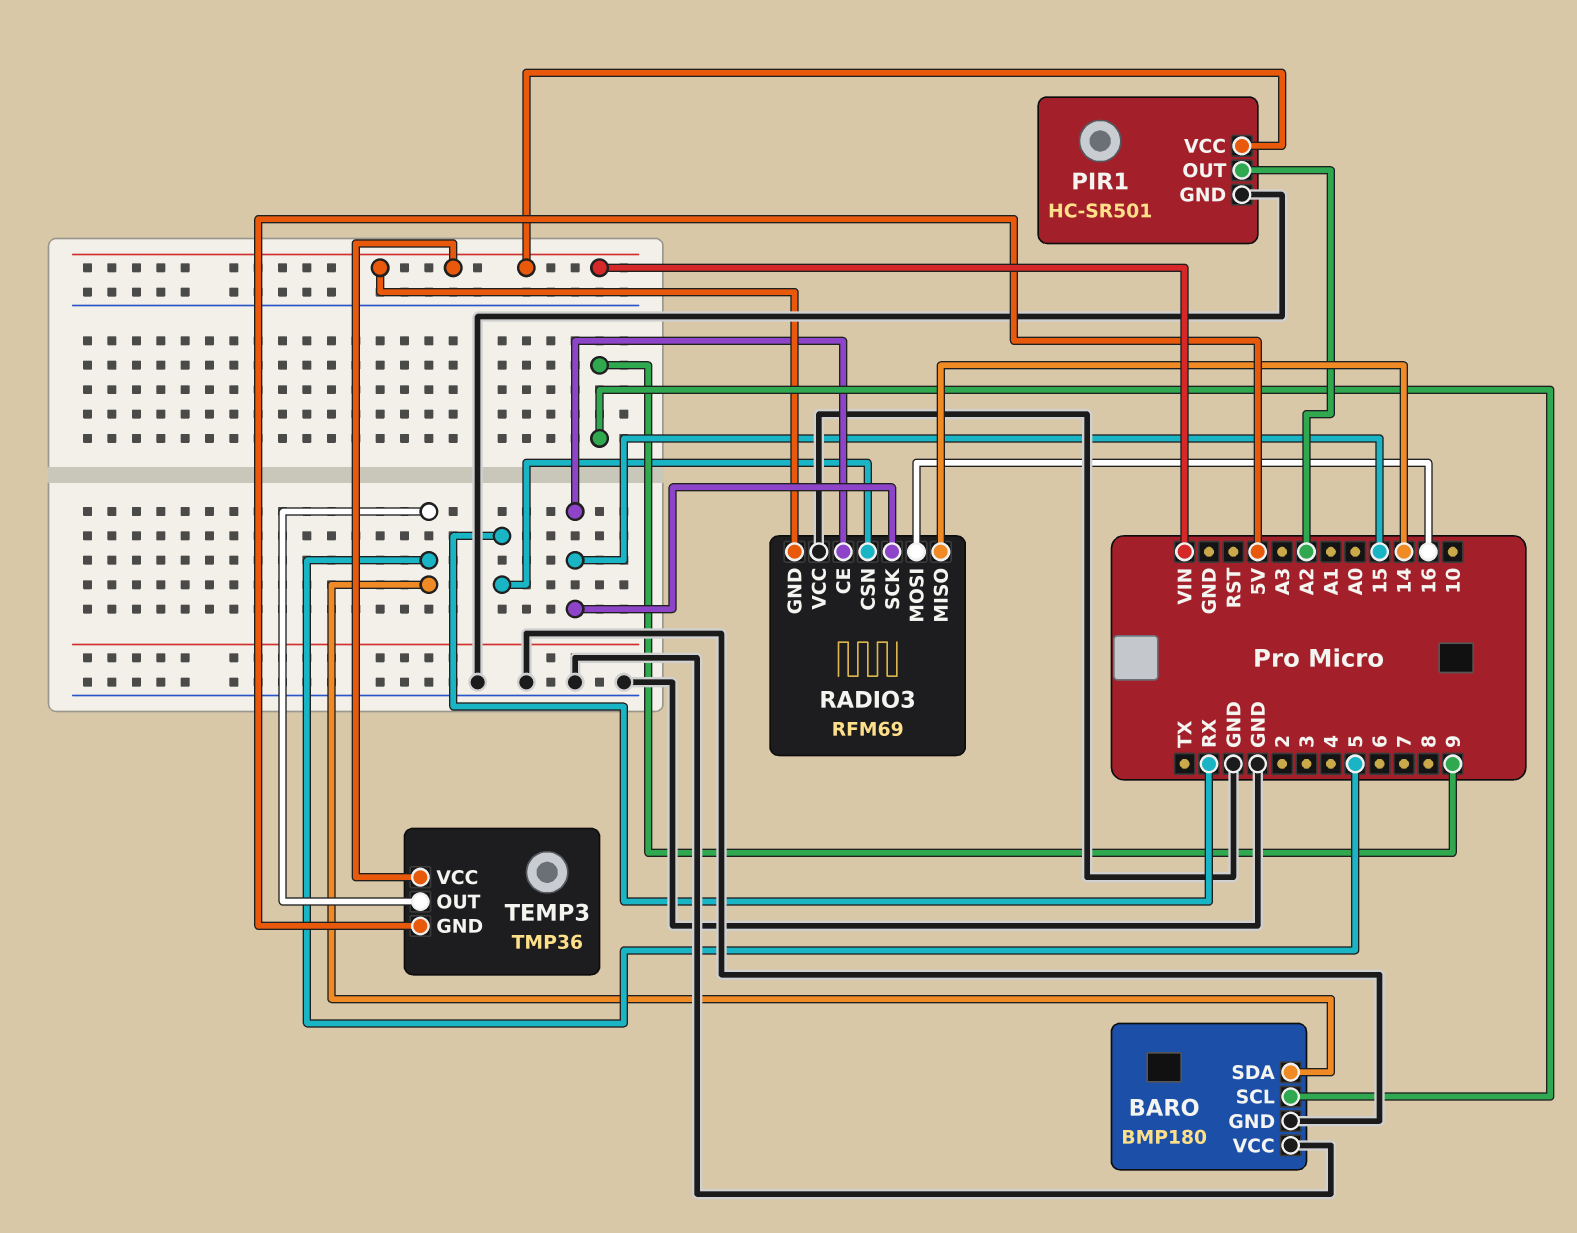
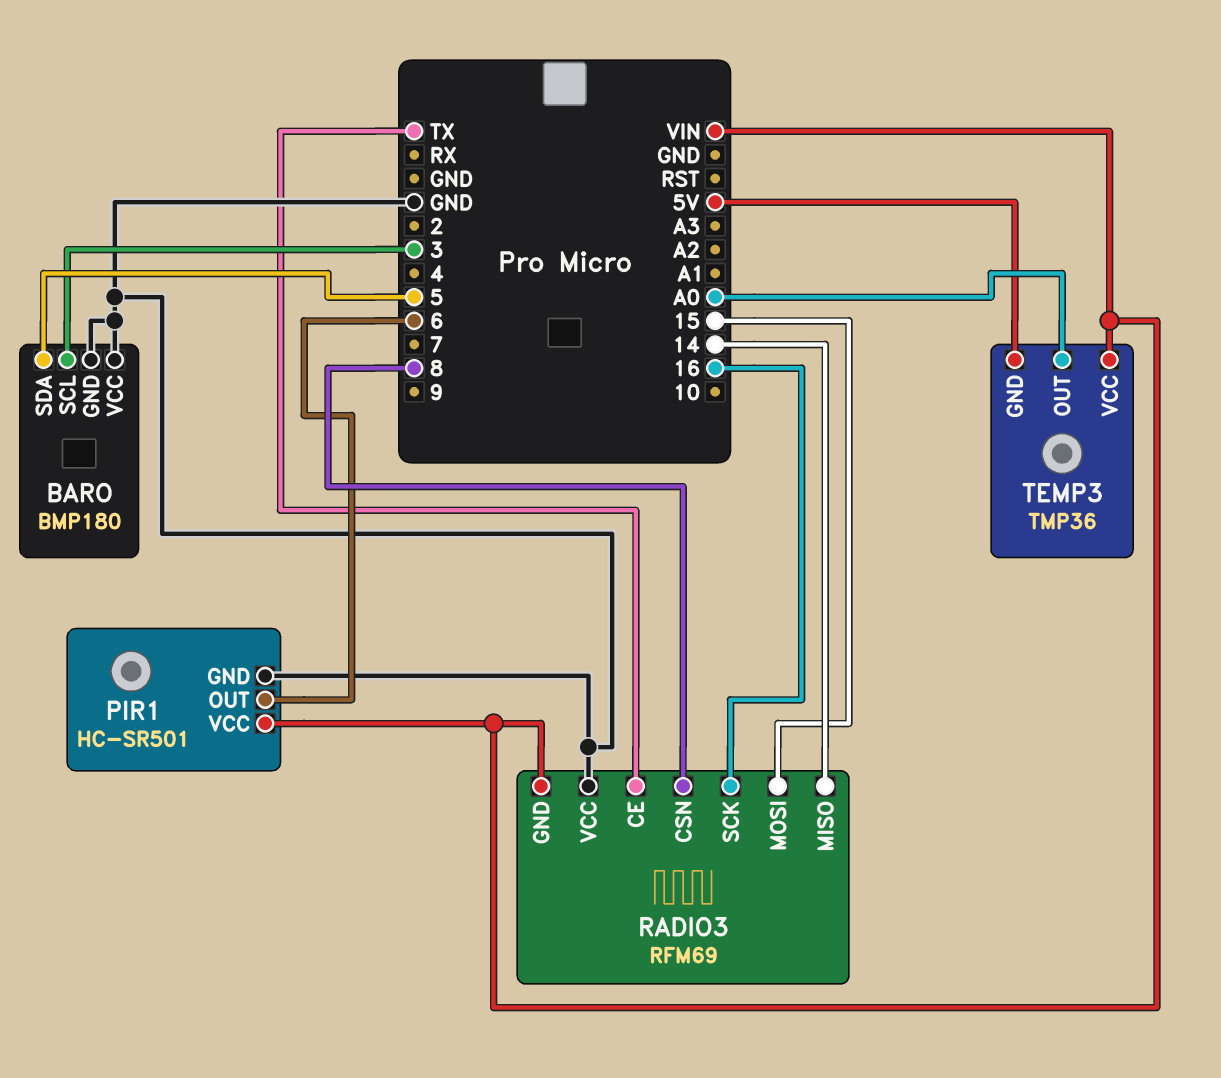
BARO pin SCL: 9 -> 3
PIR1 pin OUT: A2 -> 6
RADIO3 pin CE: 15 -> TX
RADIO3 pin CSN: RX -> 8
RADIO3 pin MOSI: 16 -> 15
RADIO3 pin SCK: 15 -> 16
TEMP3 pin OUT: 5 -> A0

